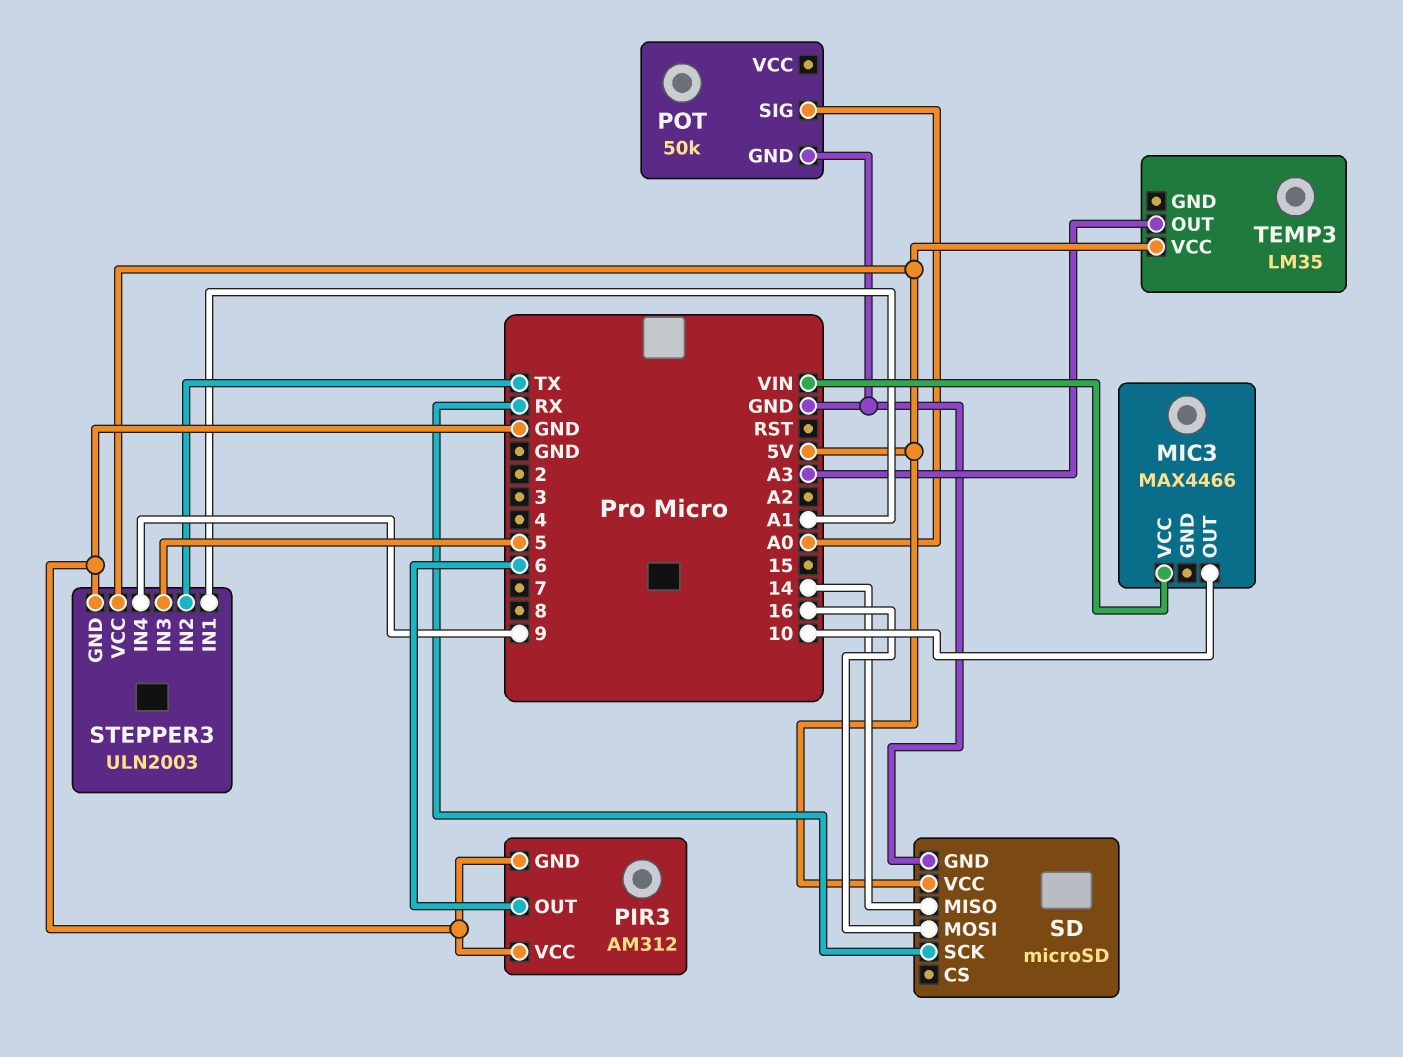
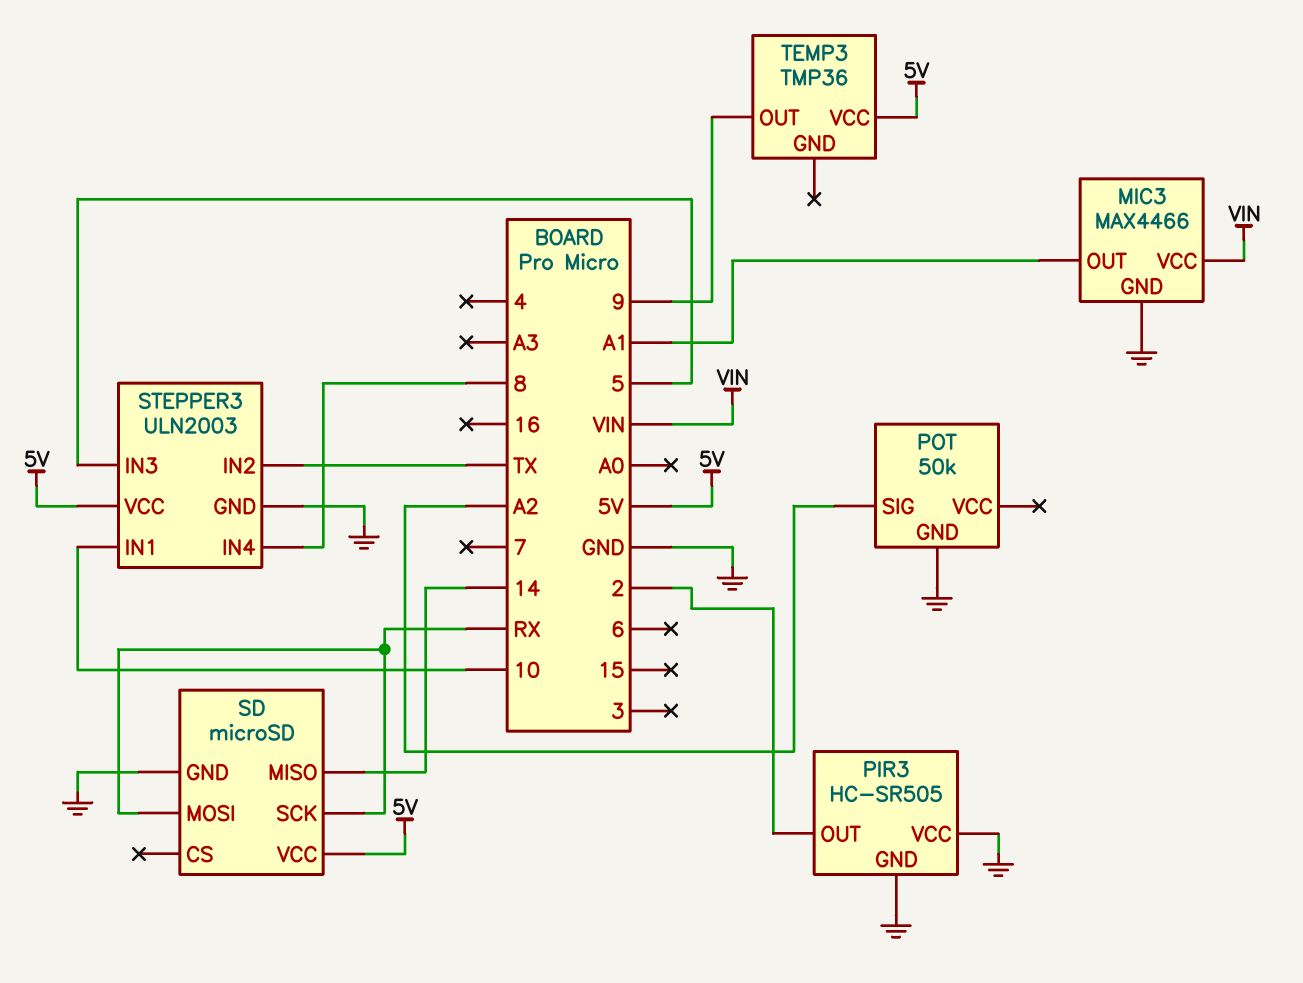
MIC3 pin GND: none -> GND
MIC3 pin OUT: 10 -> A1
PIR3: AM312 -> HC-SR505
PIR3 pin OUT: 6 -> 2
POT pin SIG: A0 -> A2
SD pin MOSI: 16 -> RX
STEPPER3 pin IN1: A1 -> 10
STEPPER3 pin IN4: 9 -> 8
TEMP3: LM35 -> TMP36
TEMP3 pin OUT: A3 -> 9

